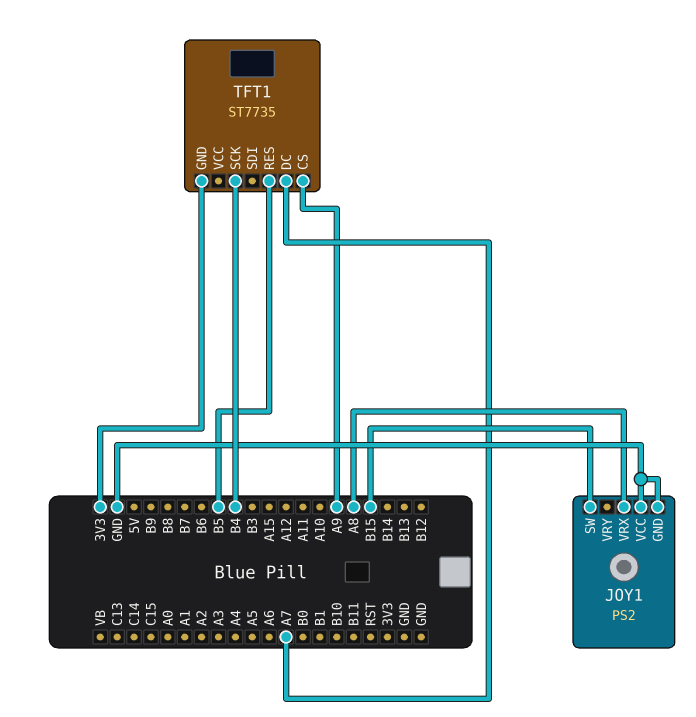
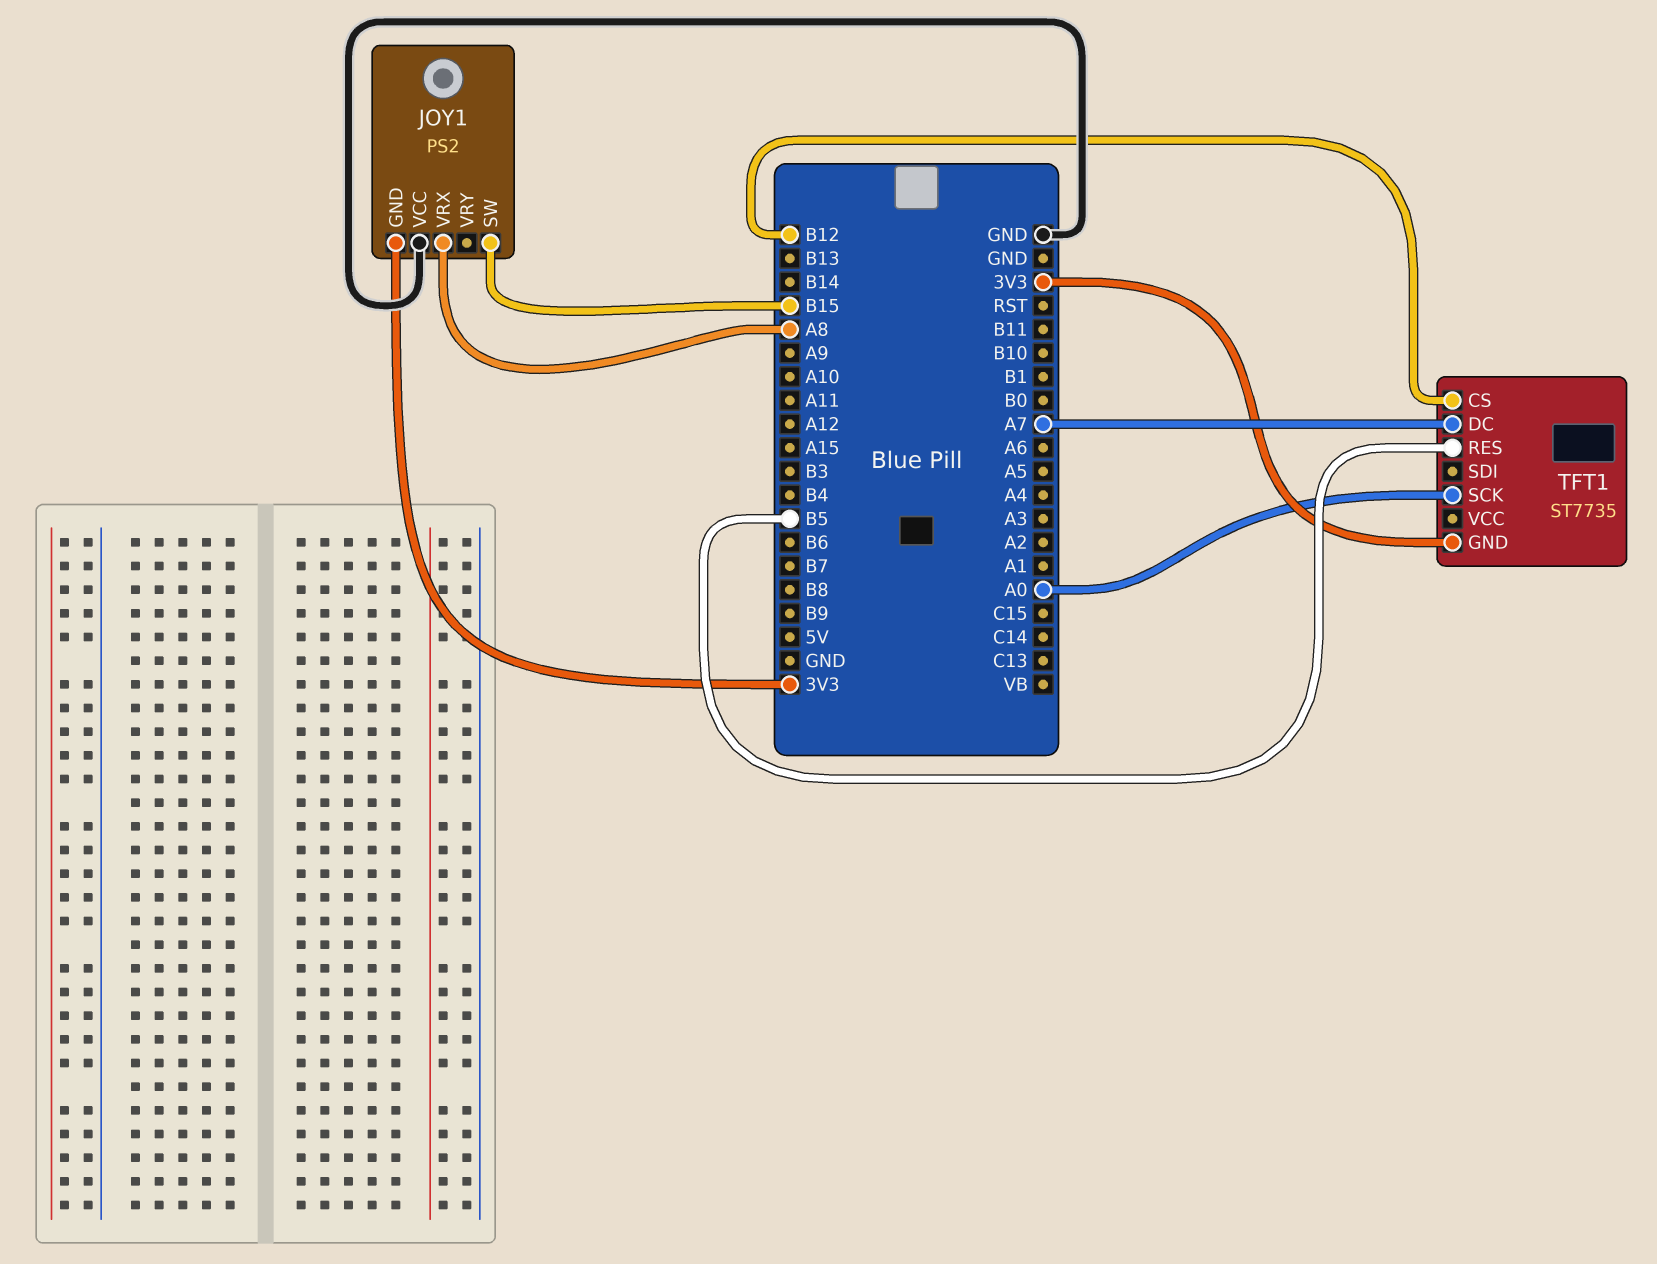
JOY1 pin GND: GND -> 3V3
TFT1 pin CS: A9 -> B12
TFT1 pin SCK: B4 -> A0

